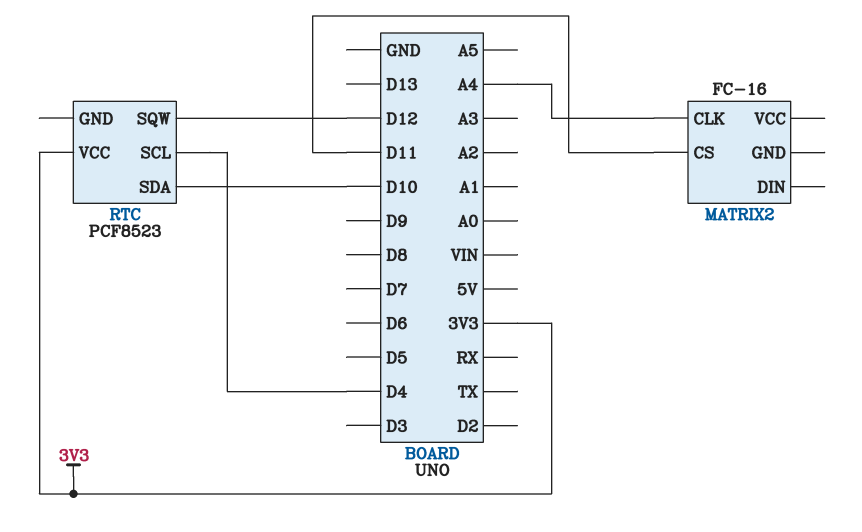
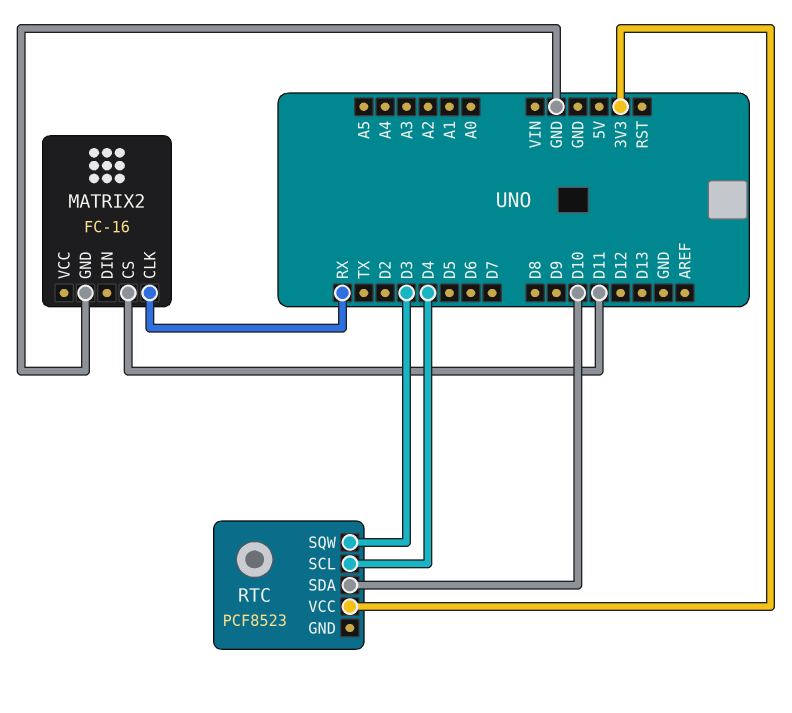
MATRIX2 pin CLK: A4 -> RX
MATRIX2 pin GND: none -> GND
RTC pin SQW: D12 -> D3

